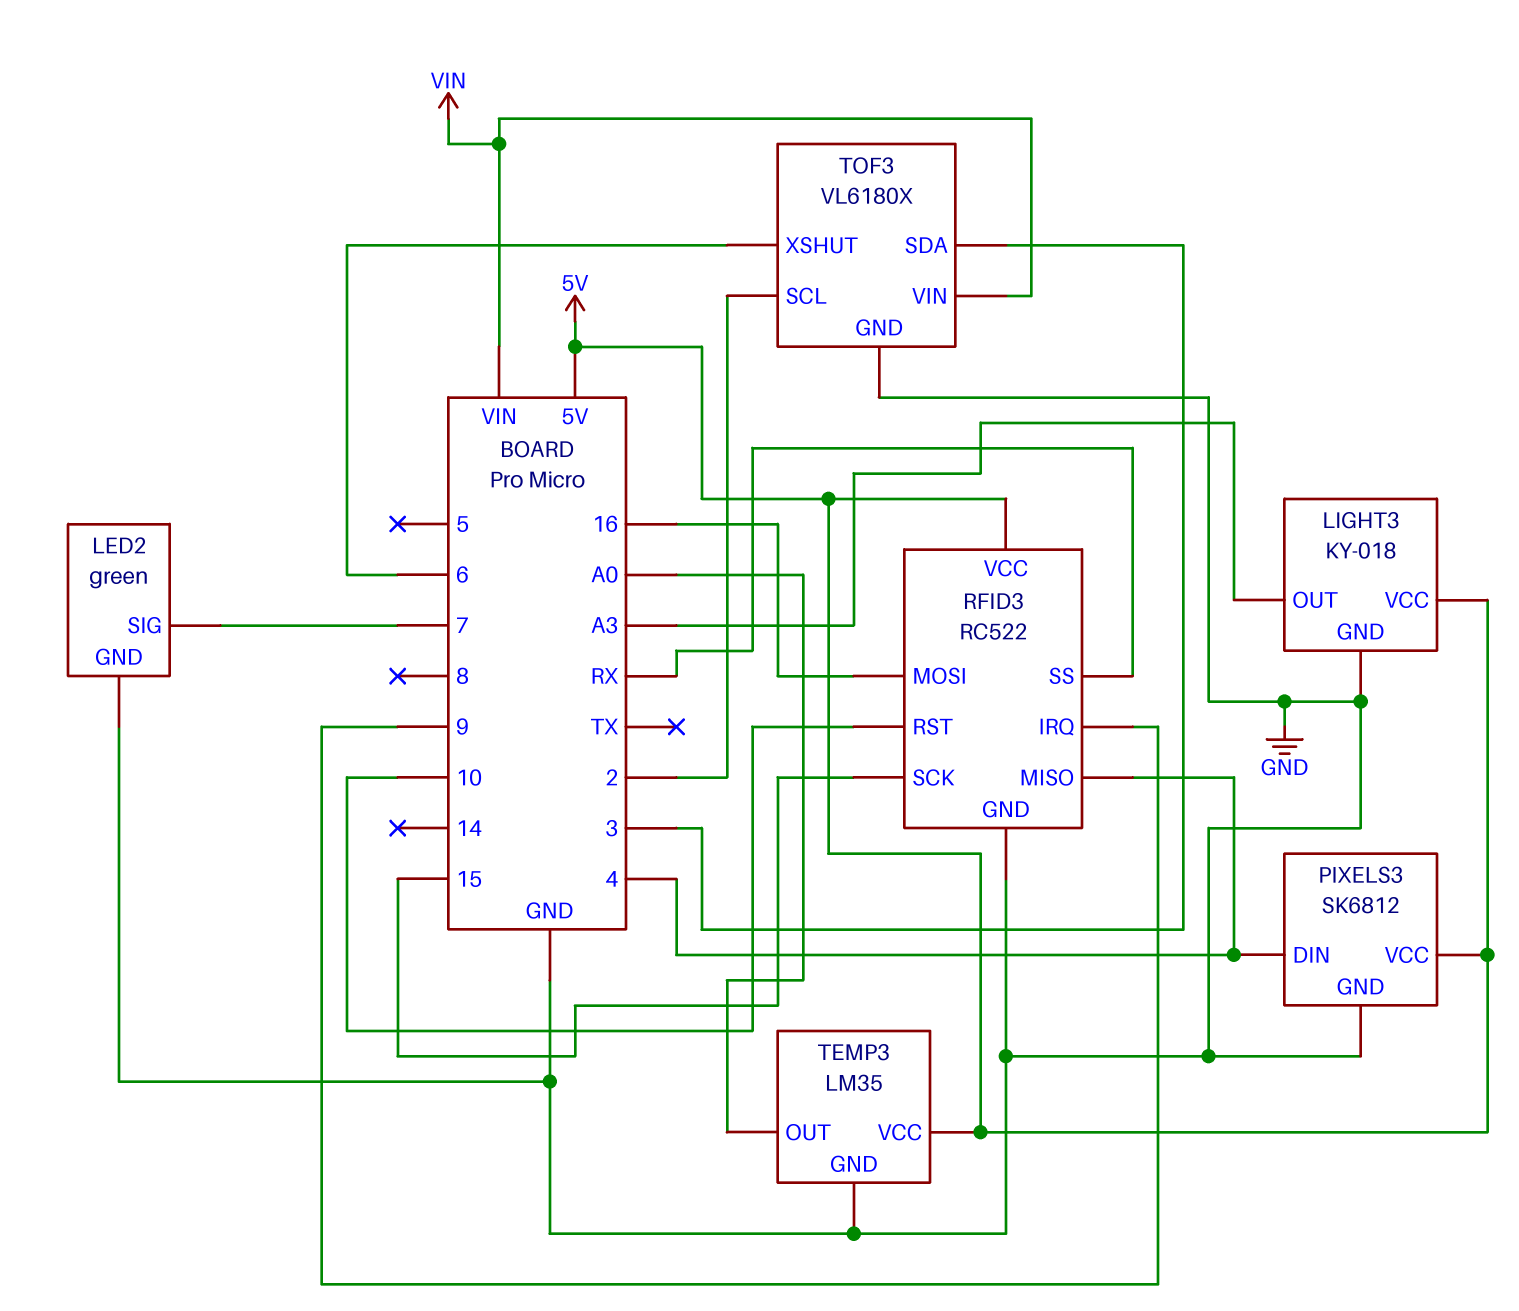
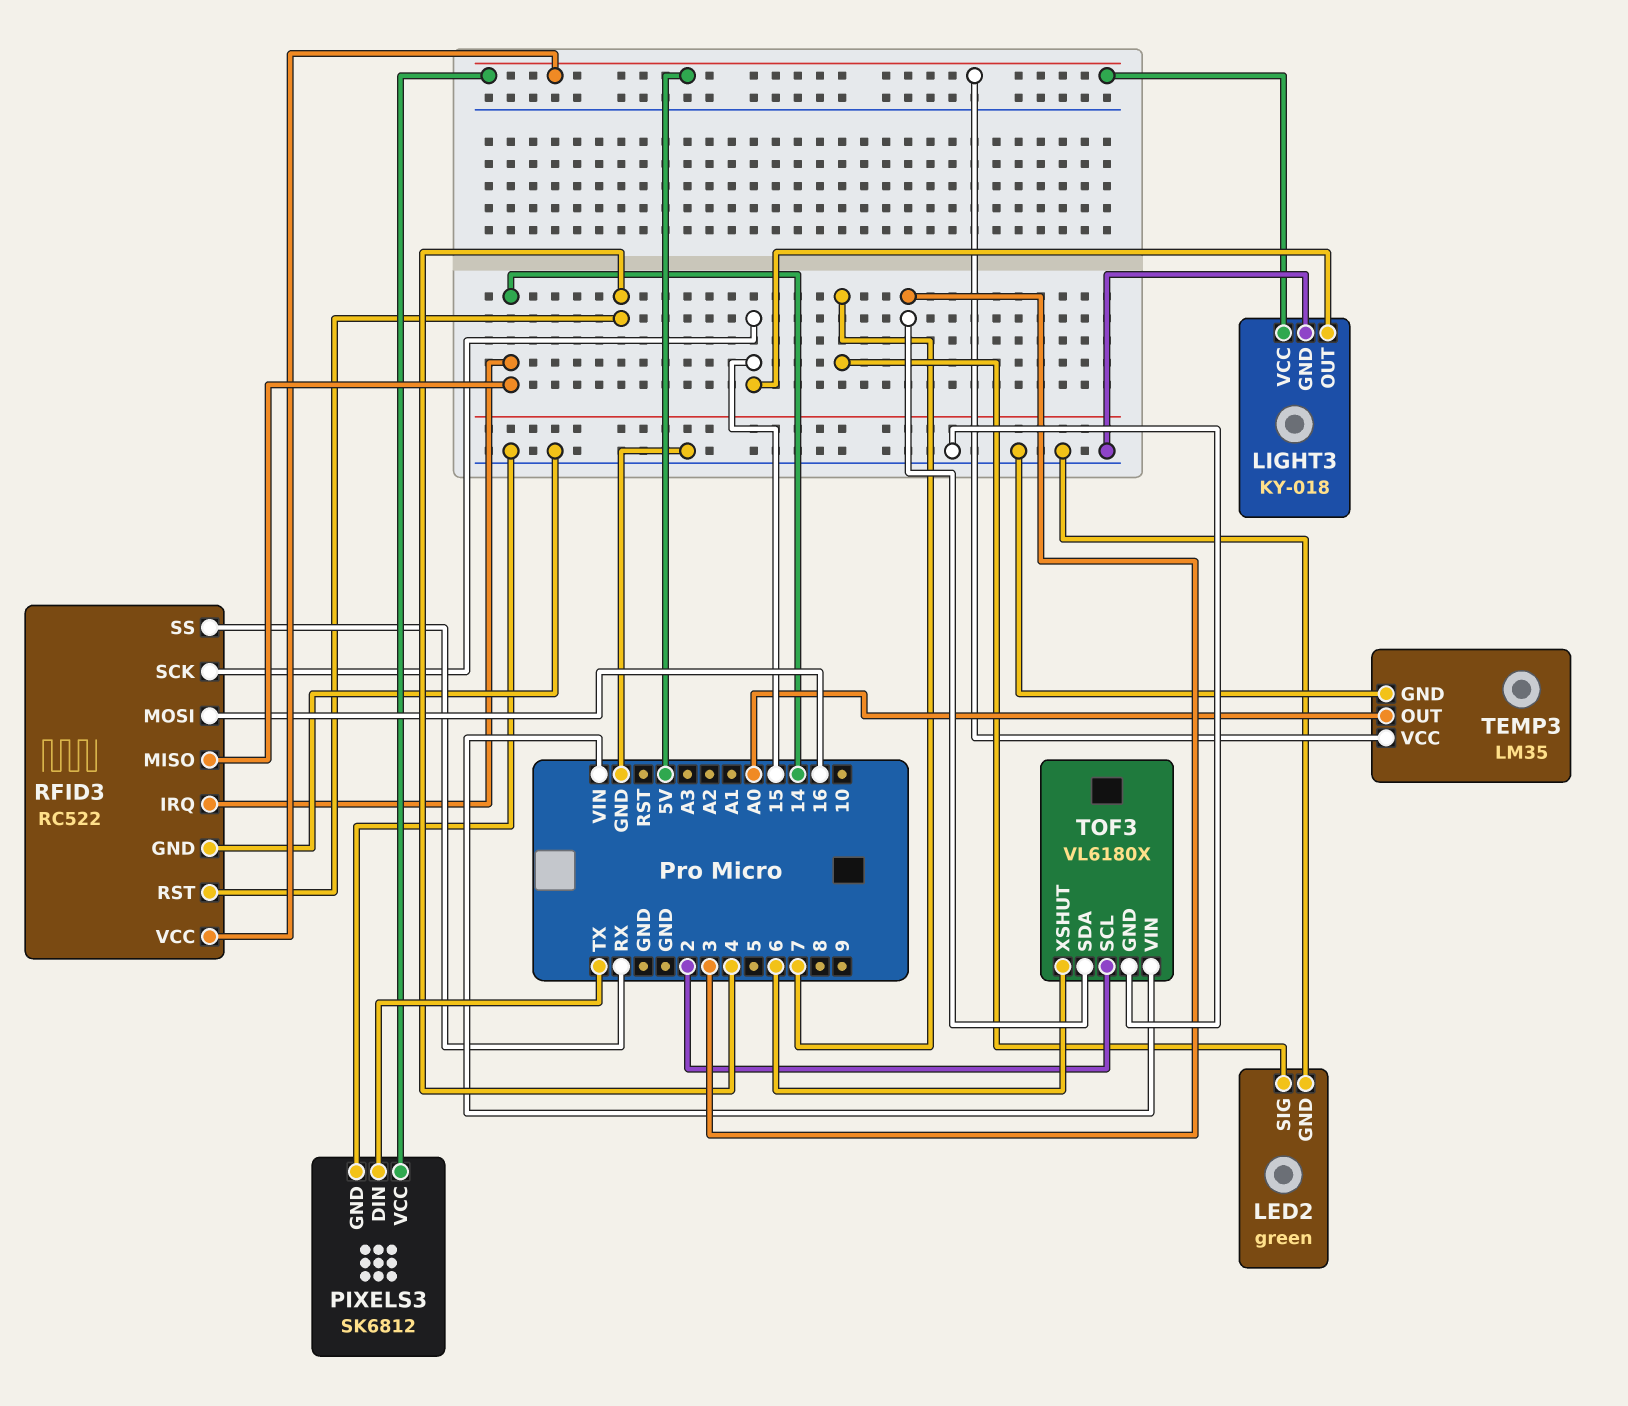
LIGHT3 pin OUT: A3 -> 15
PIXELS3 pin DIN: 4 -> TX
RFID3 pin IRQ: 9 -> 14
RFID3 pin MISO: 4 -> 14
RFID3 pin RST: 10 -> 4

